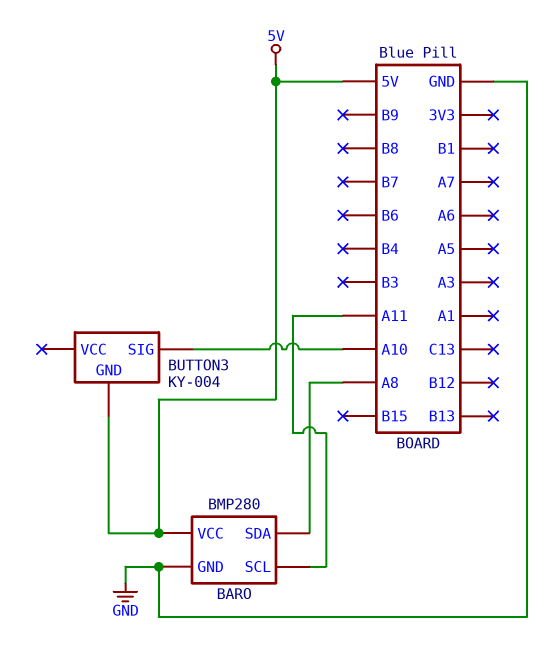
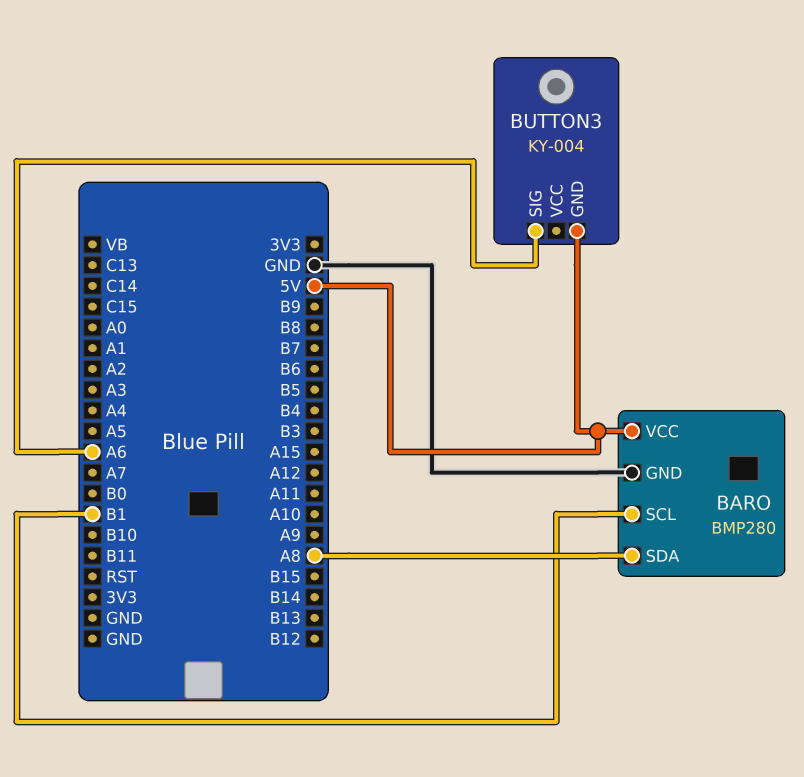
BARO pin SCL: A11 -> B1
BUTTON3 pin SIG: A10 -> A6

